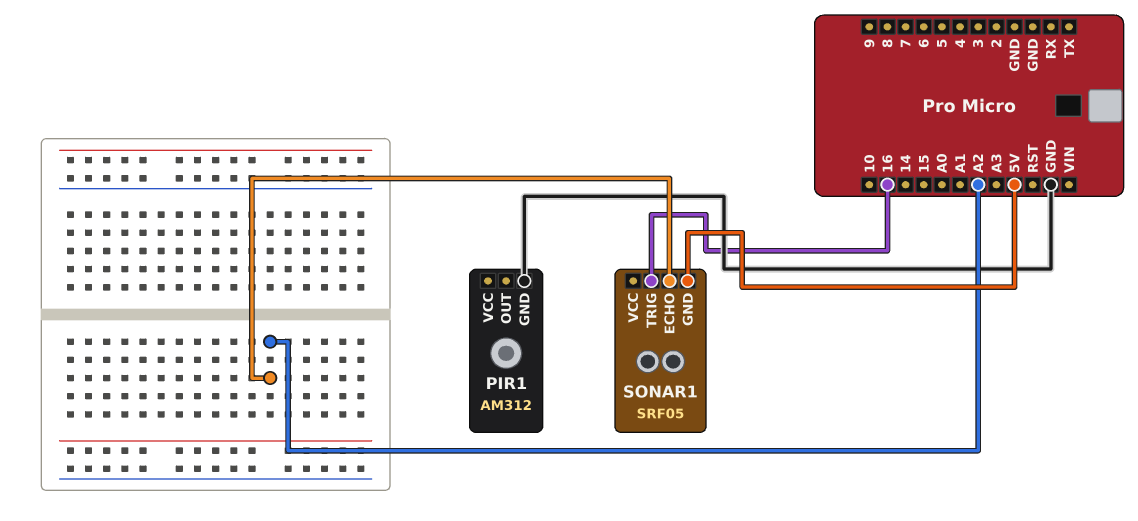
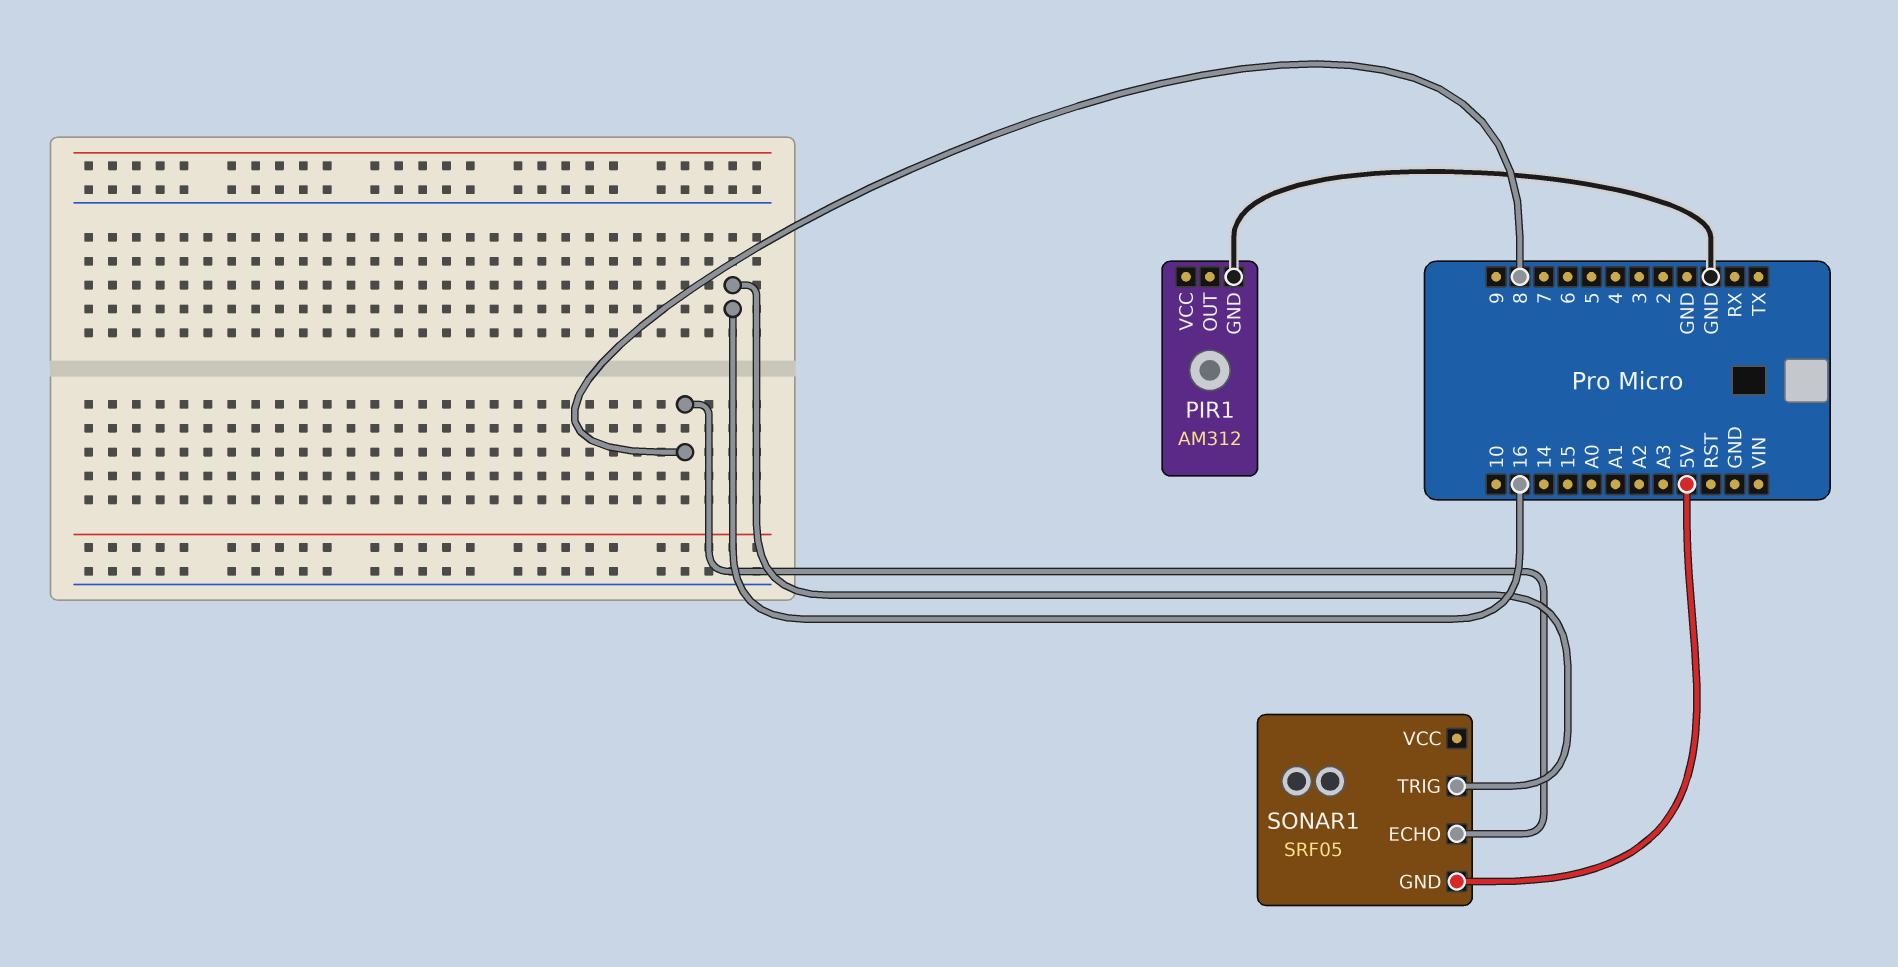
SONAR1 pin ECHO: A2 -> 8

